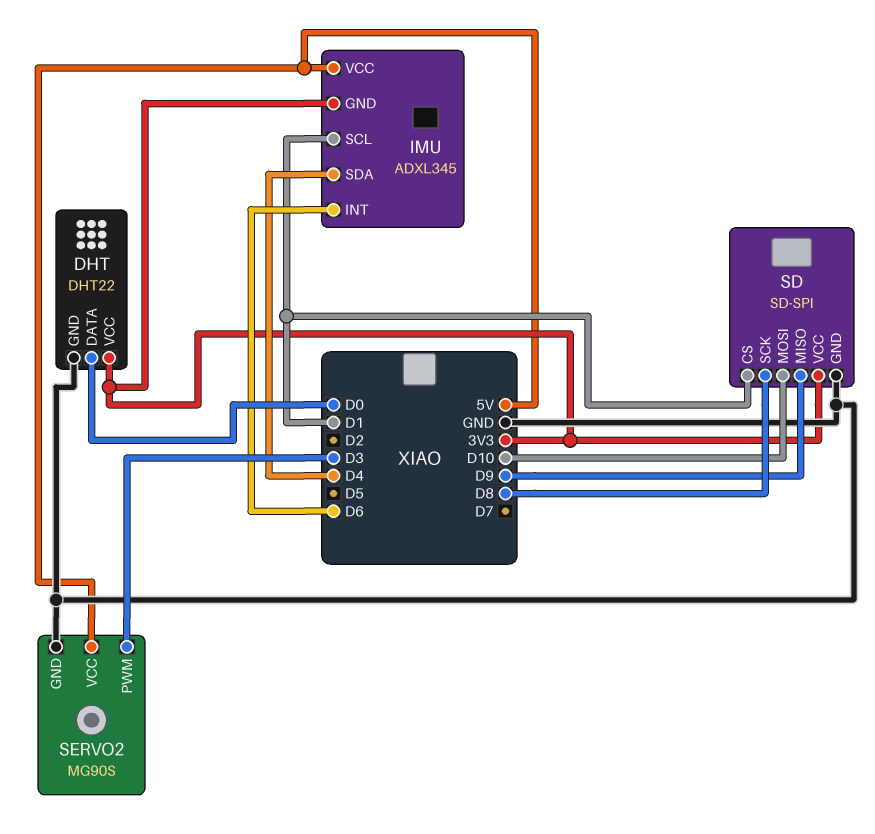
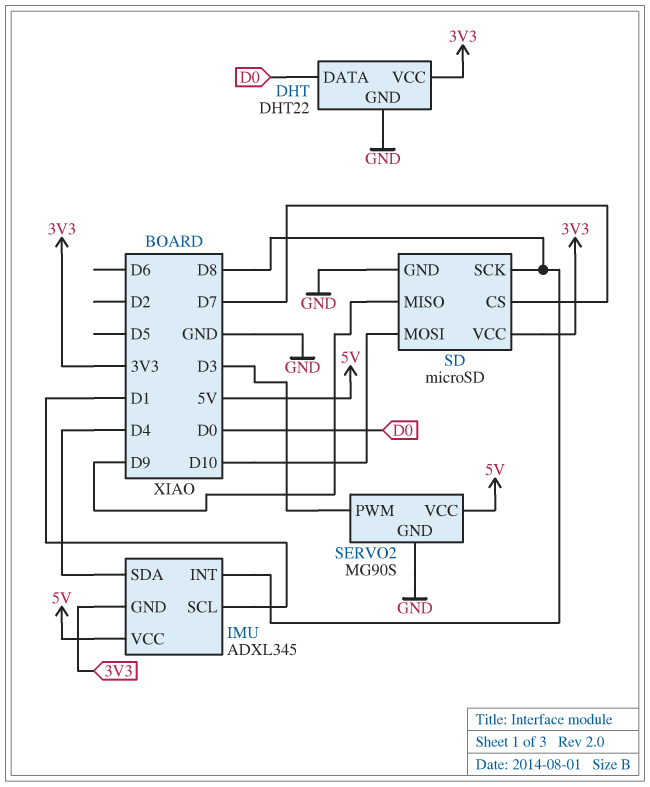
IMU pin INT: D6 -> D8
SD: SD-SPI -> microSD
SD pin CS: D1 -> D7

